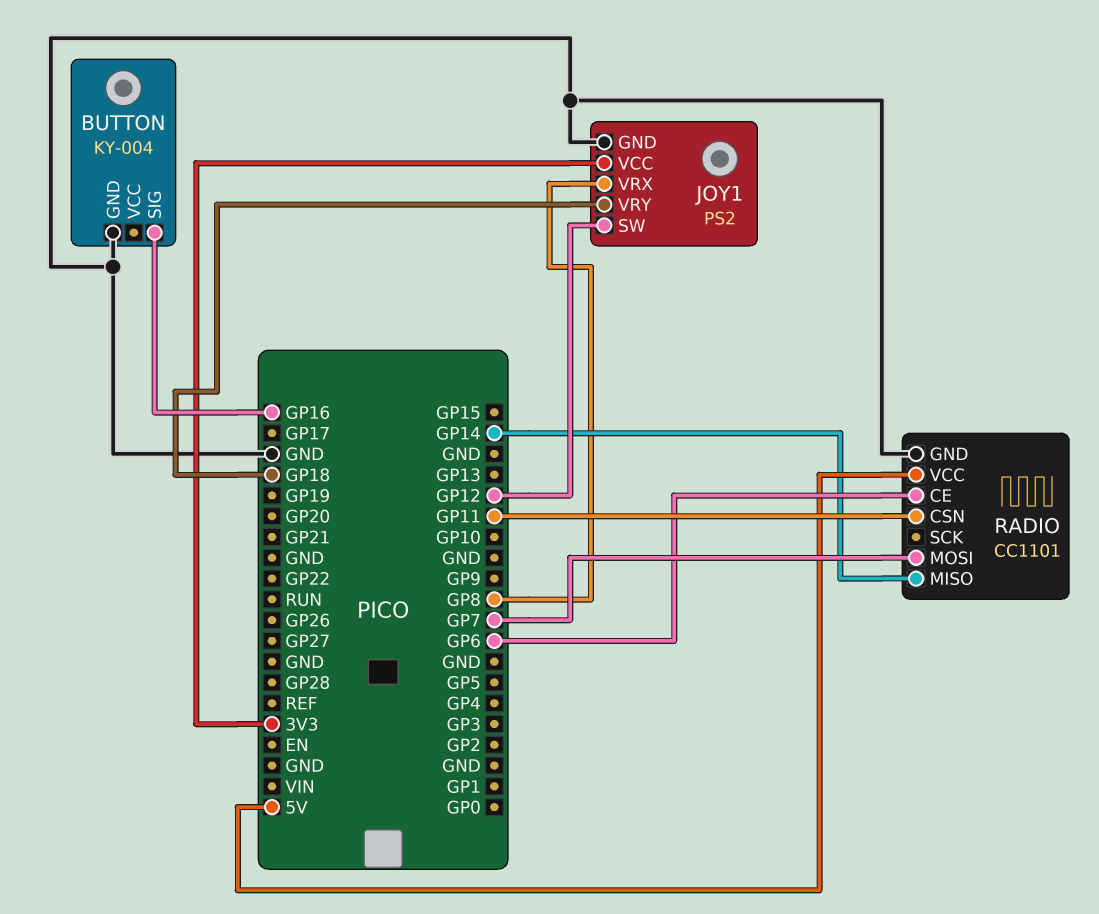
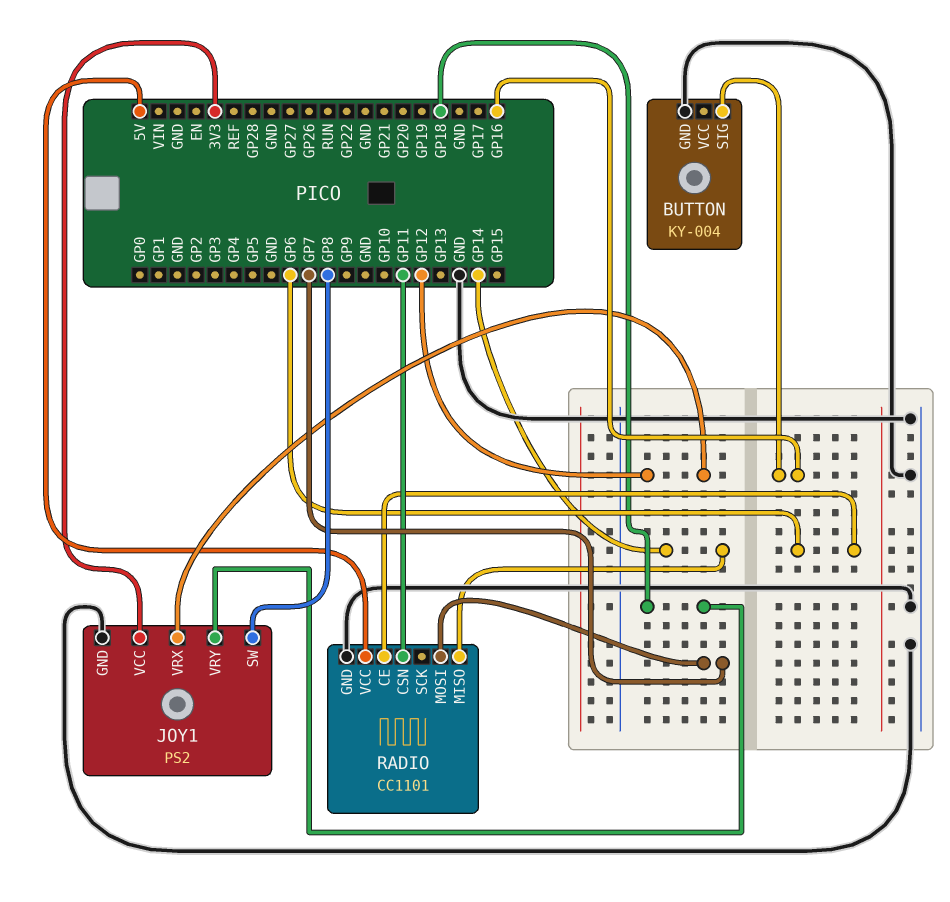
JOY1 pin SW: GP12 -> GP8
JOY1 pin VRX: GP8 -> GP12

